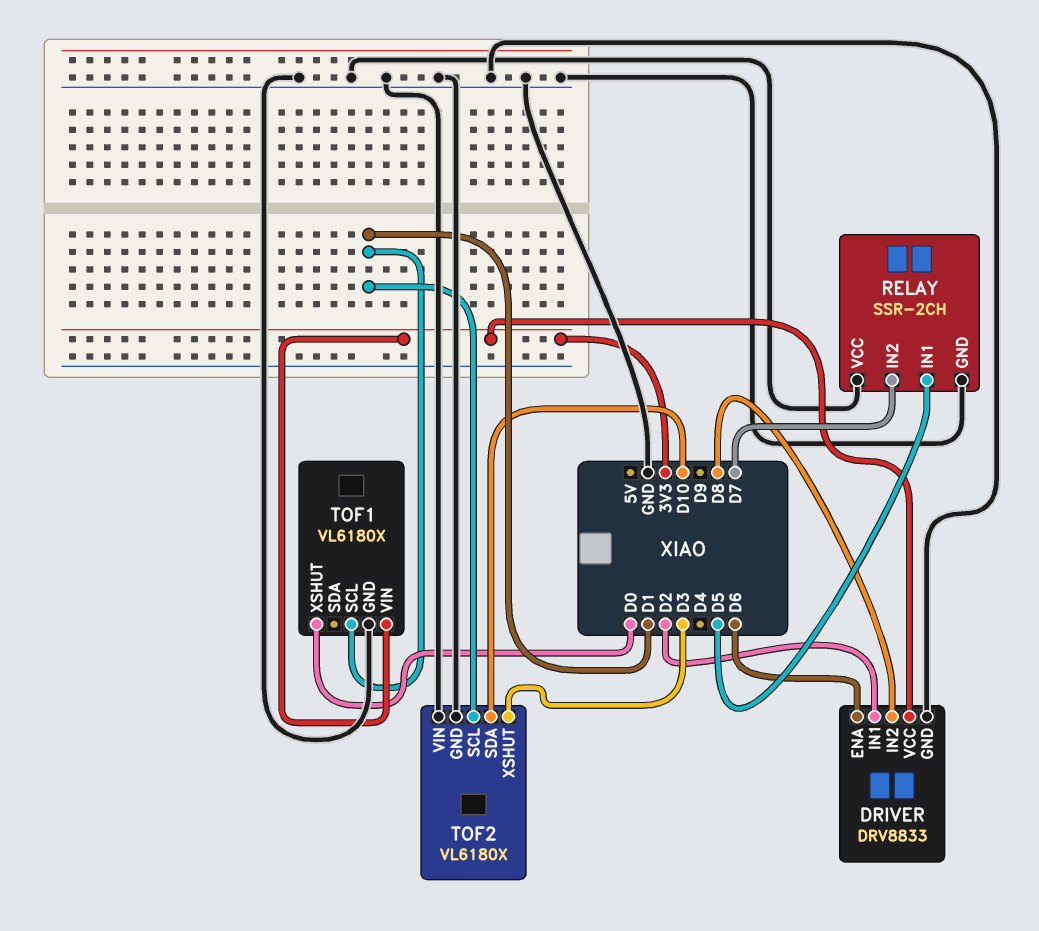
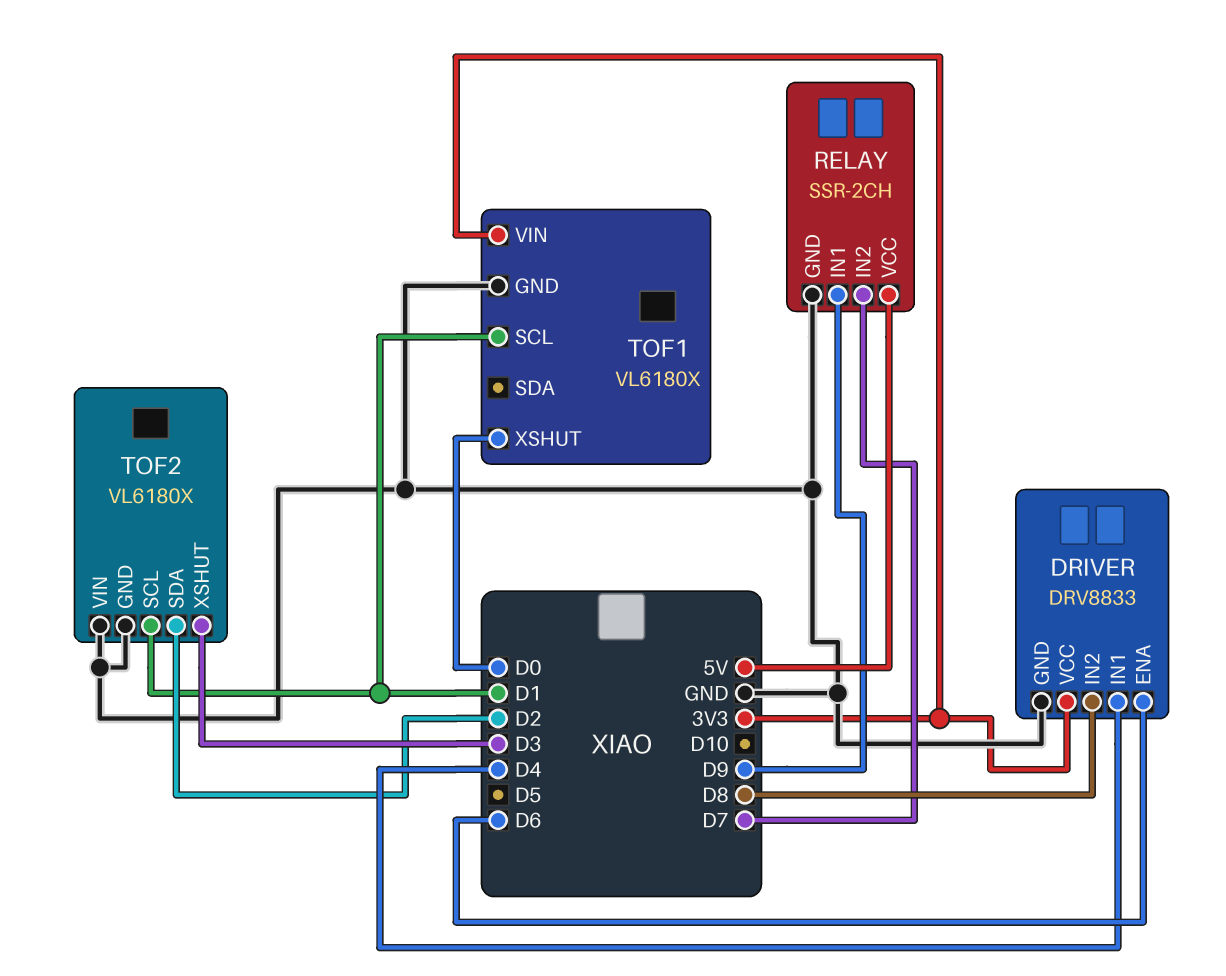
DRIVER pin IN1: D2 -> D4
RELAY pin IN1: D5 -> D9
RELAY pin VCC: GND -> 5V
TOF2 pin SDA: D10 -> D2

